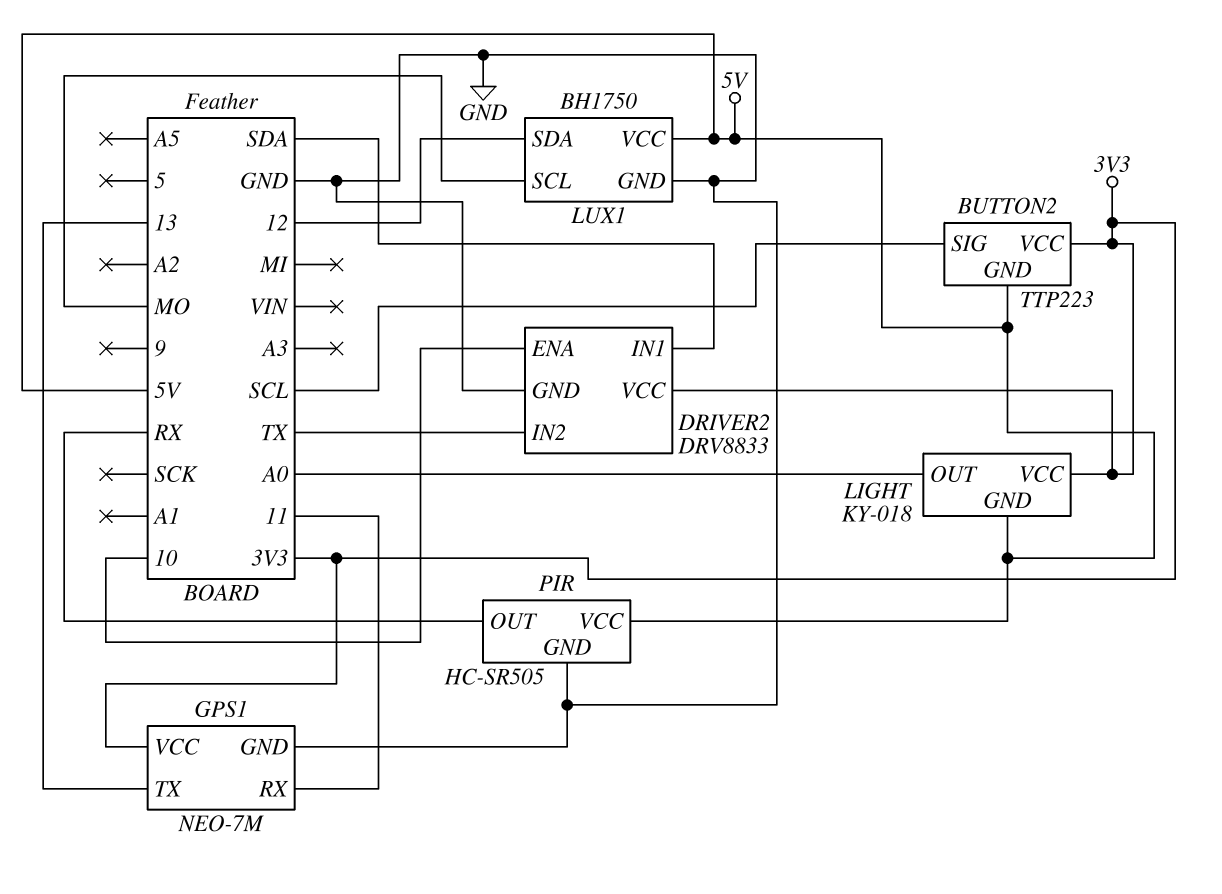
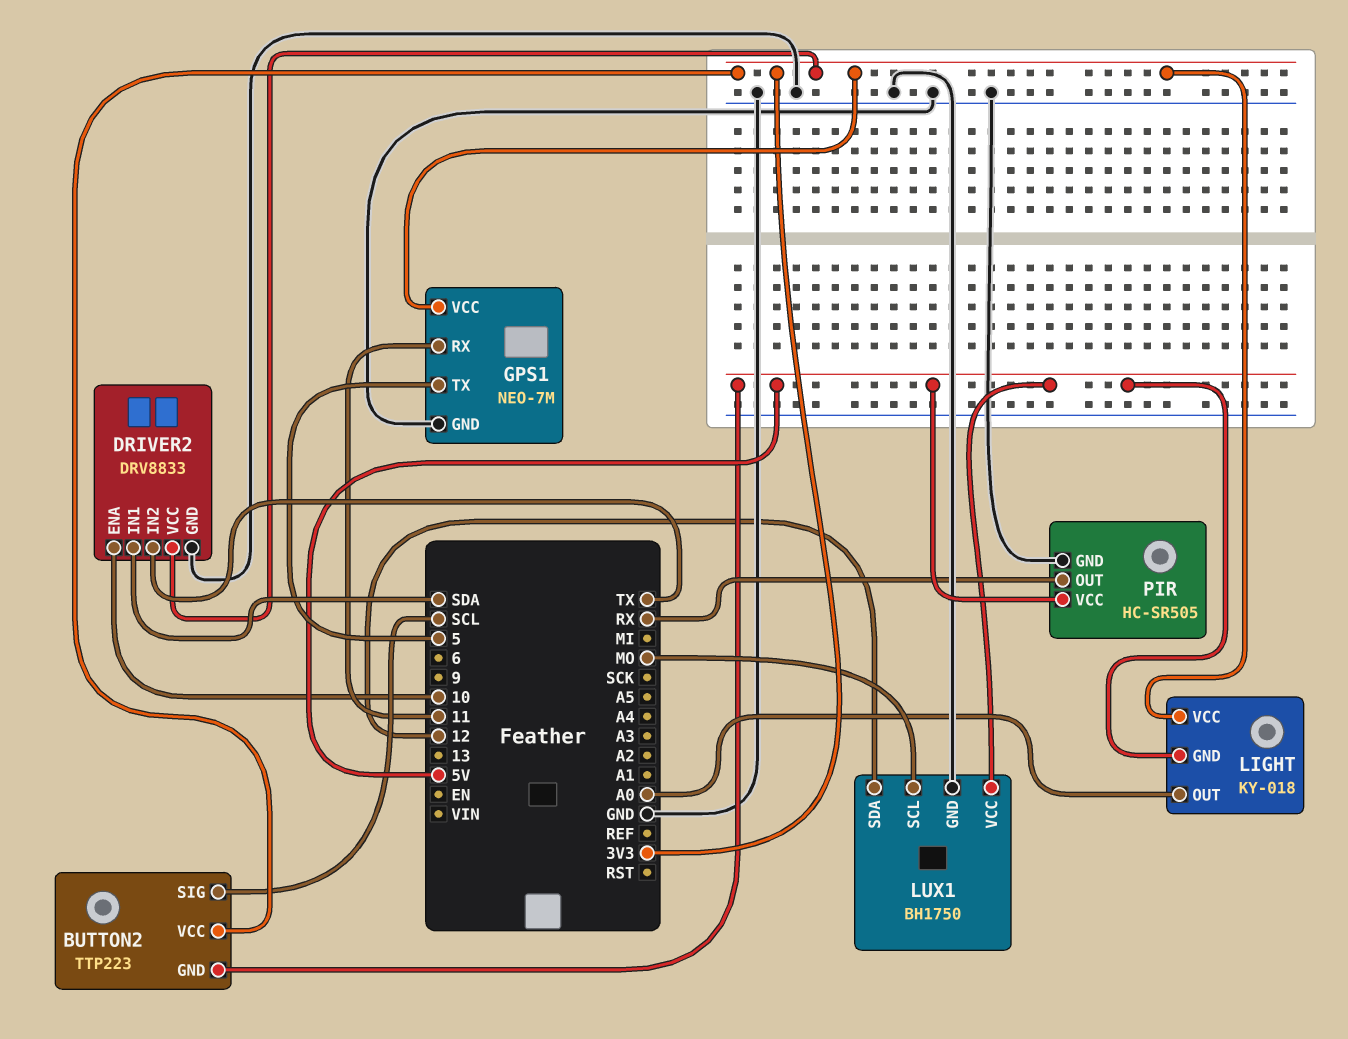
GPS1 pin TX: 13 -> 5

